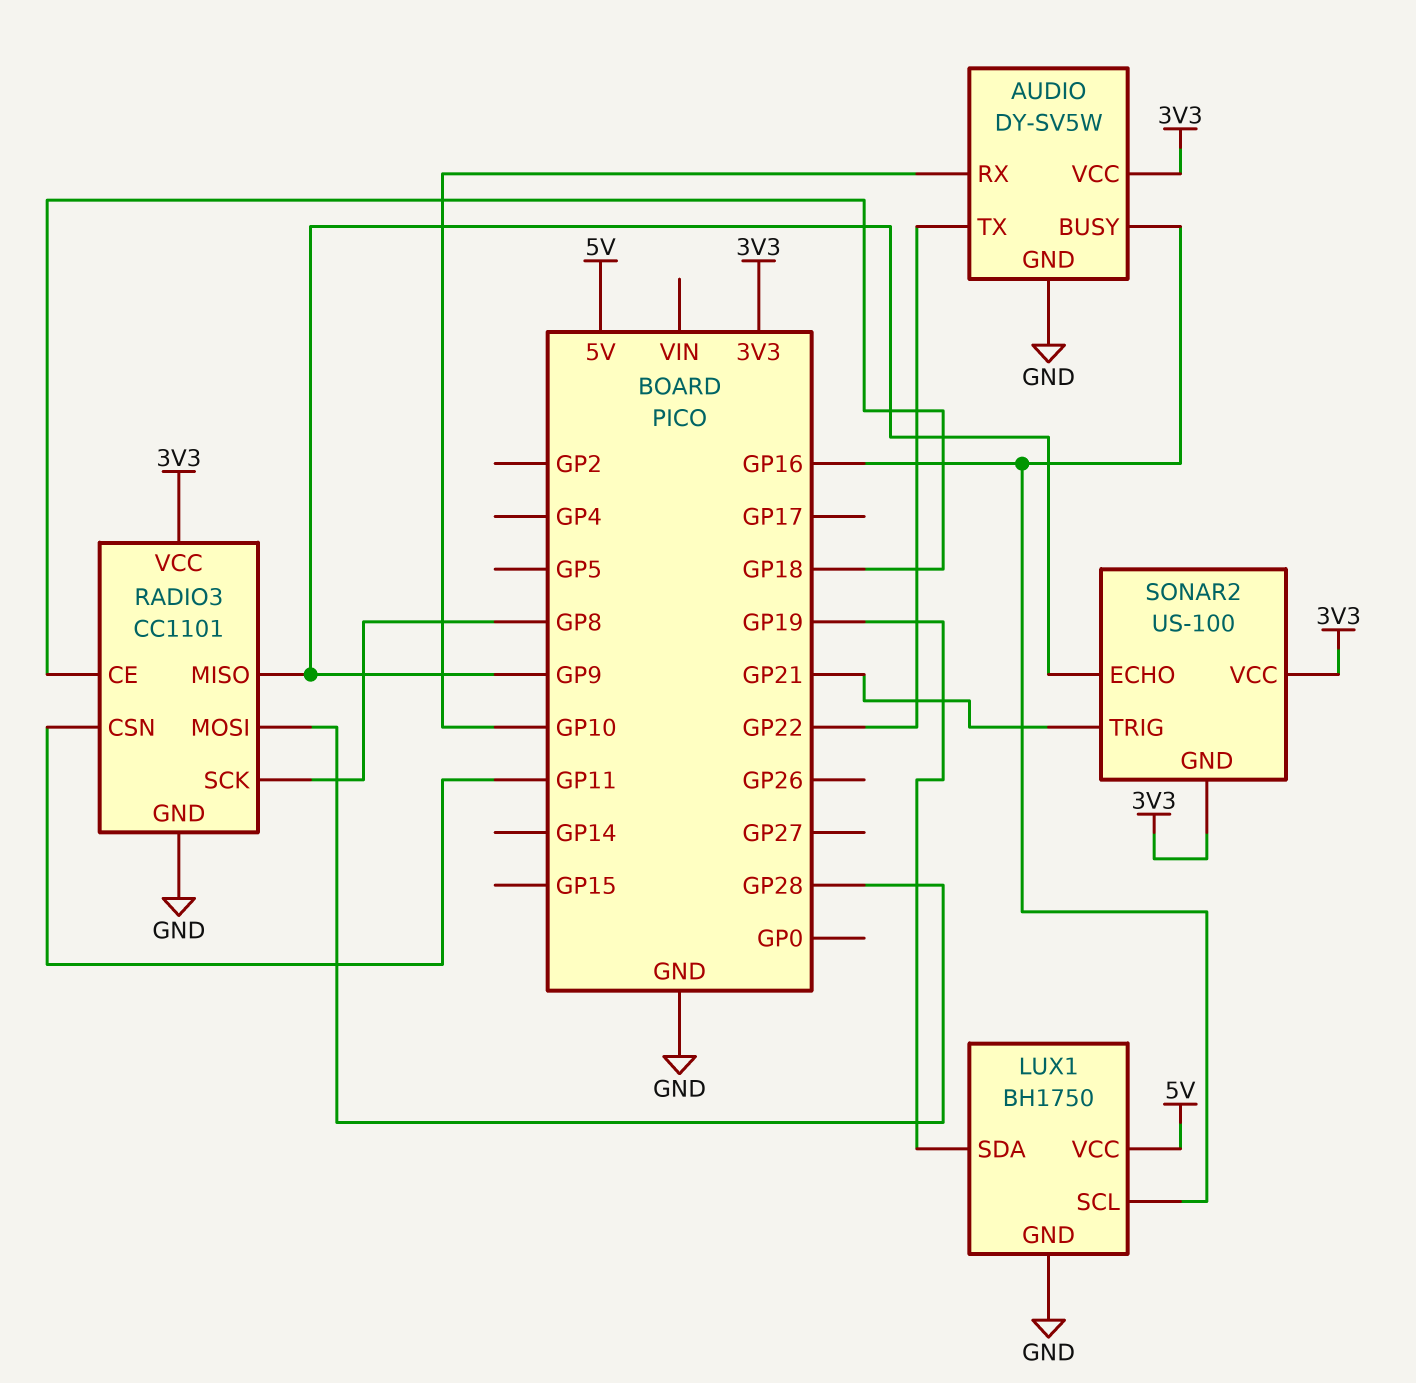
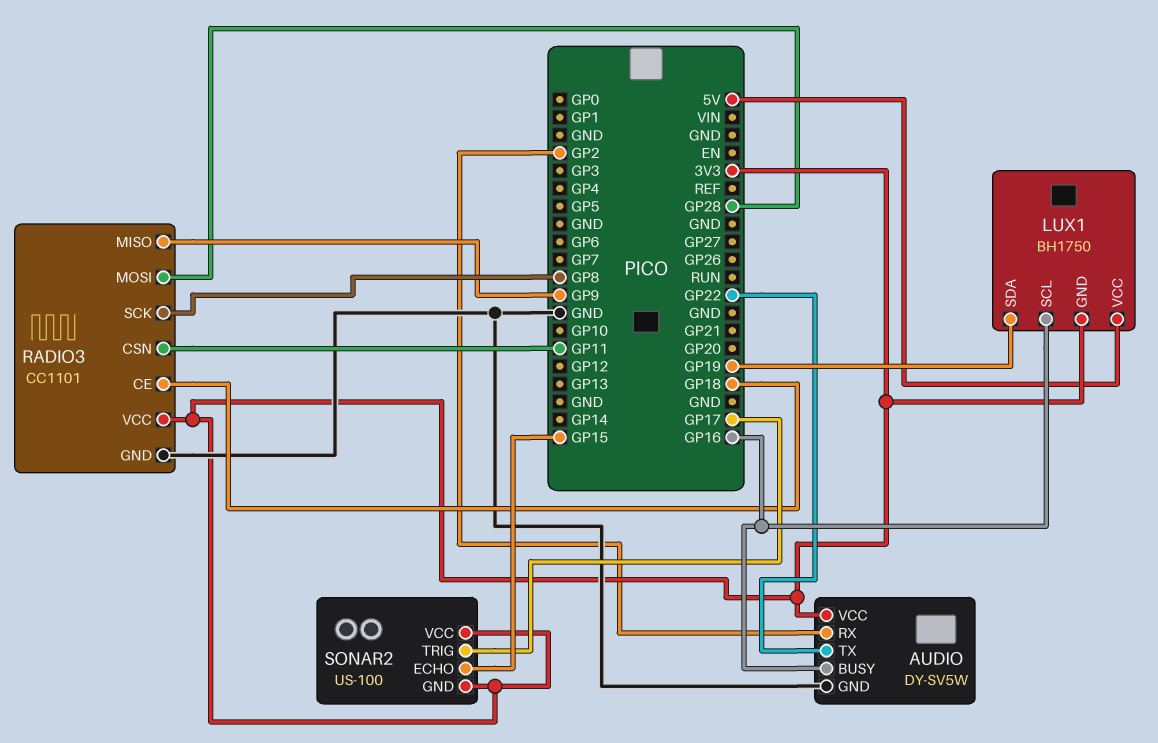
AUDIO pin RX: GP10 -> GP2
LUX1 pin GND: GND -> 3V3
SONAR2 pin ECHO: GP9 -> GP15
SONAR2 pin TRIG: GP21 -> GP17

